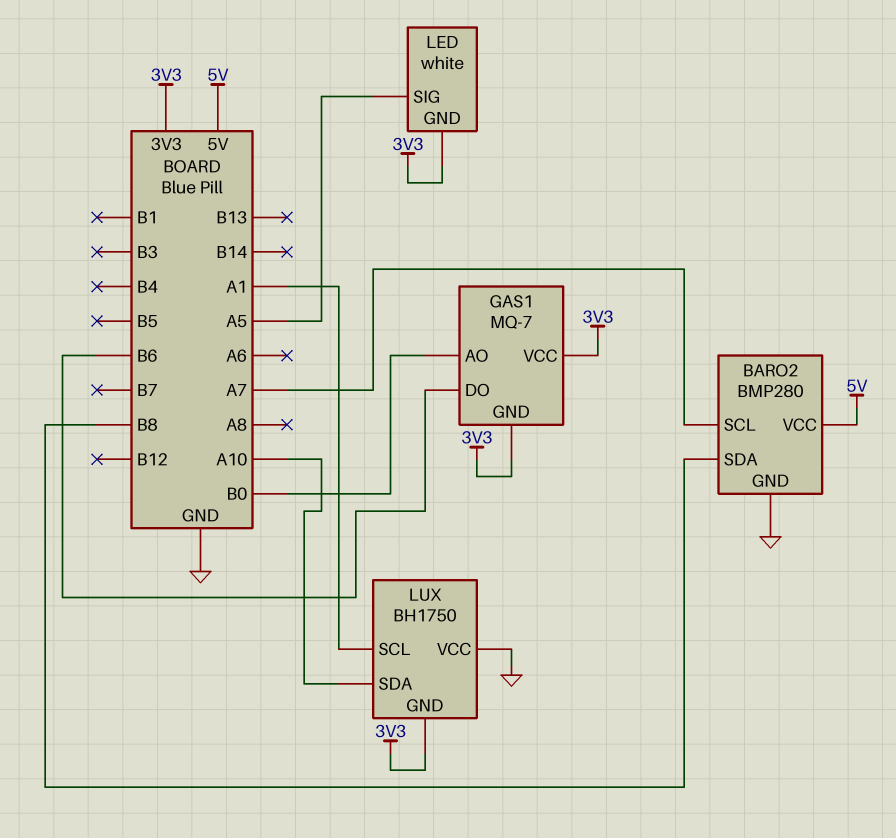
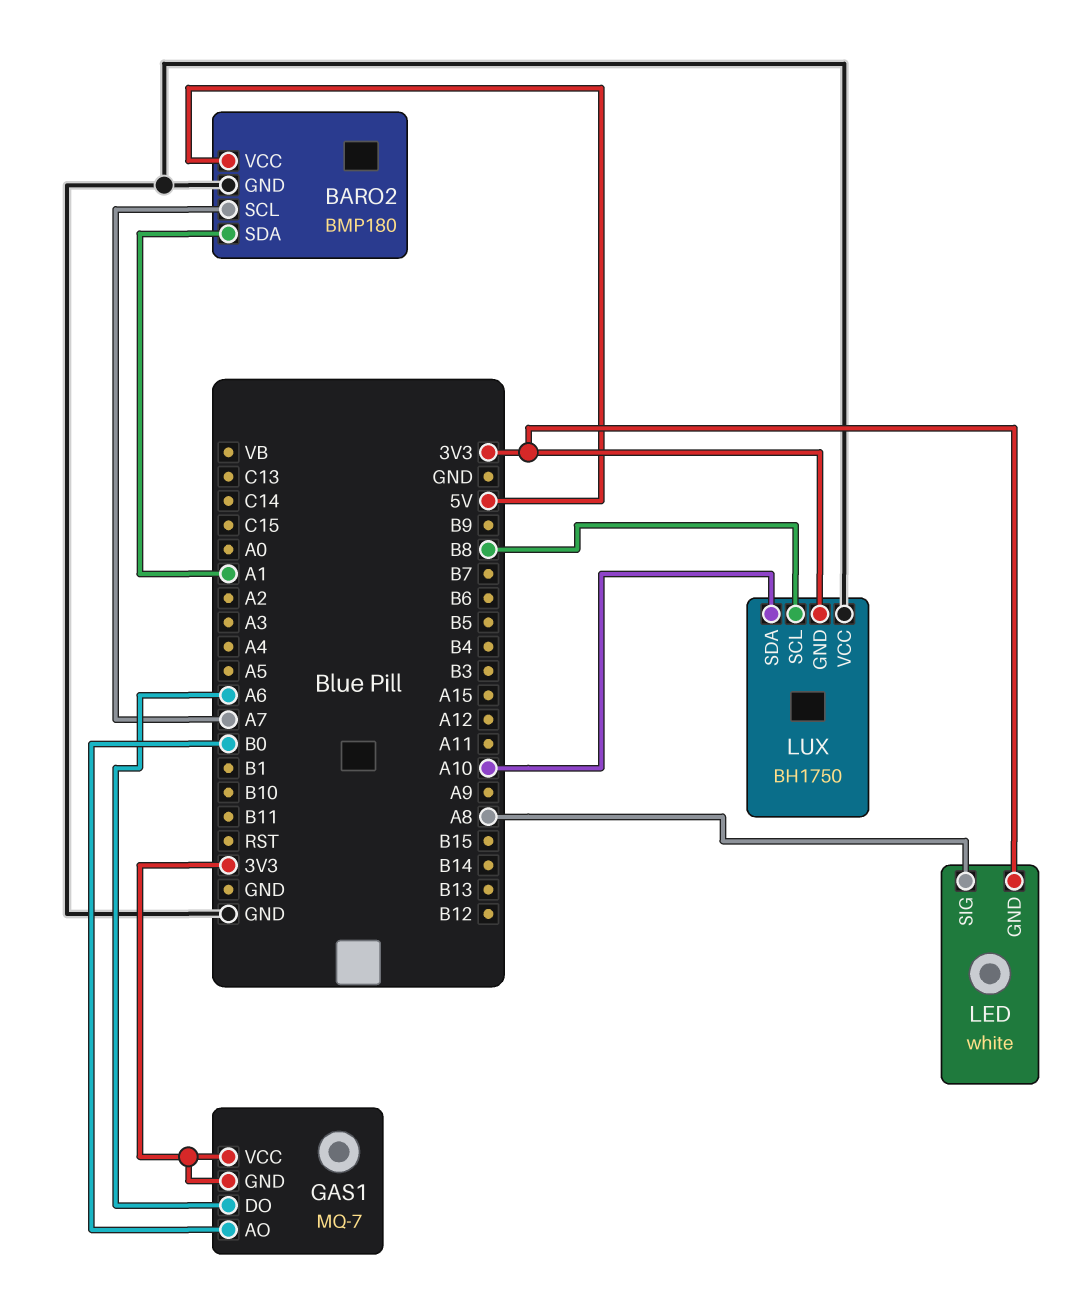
BARO2: BMP280 -> BMP180
BARO2 pin SDA: B8 -> A1
GAS1 pin DO: B6 -> A6
LED pin SIG: A5 -> A8
LUX pin SCL: A1 -> B8

